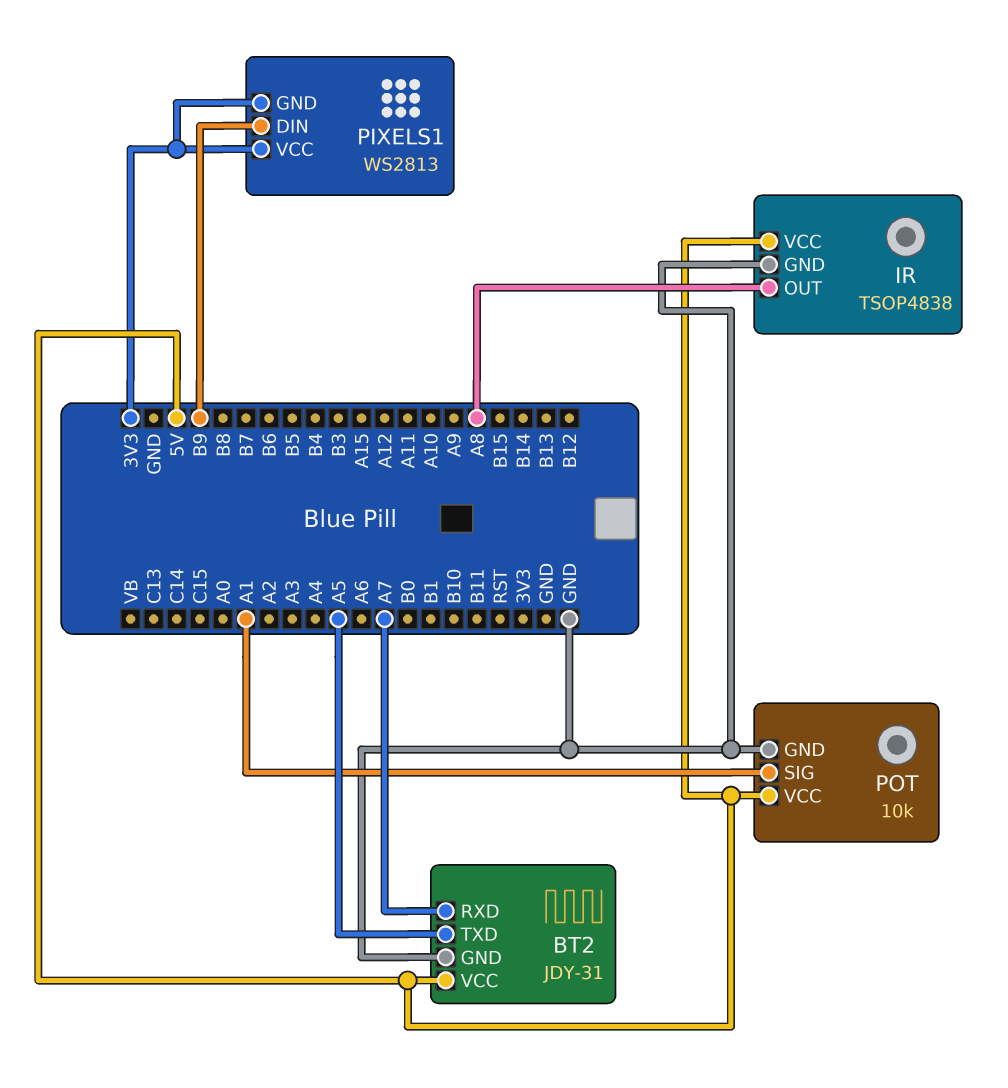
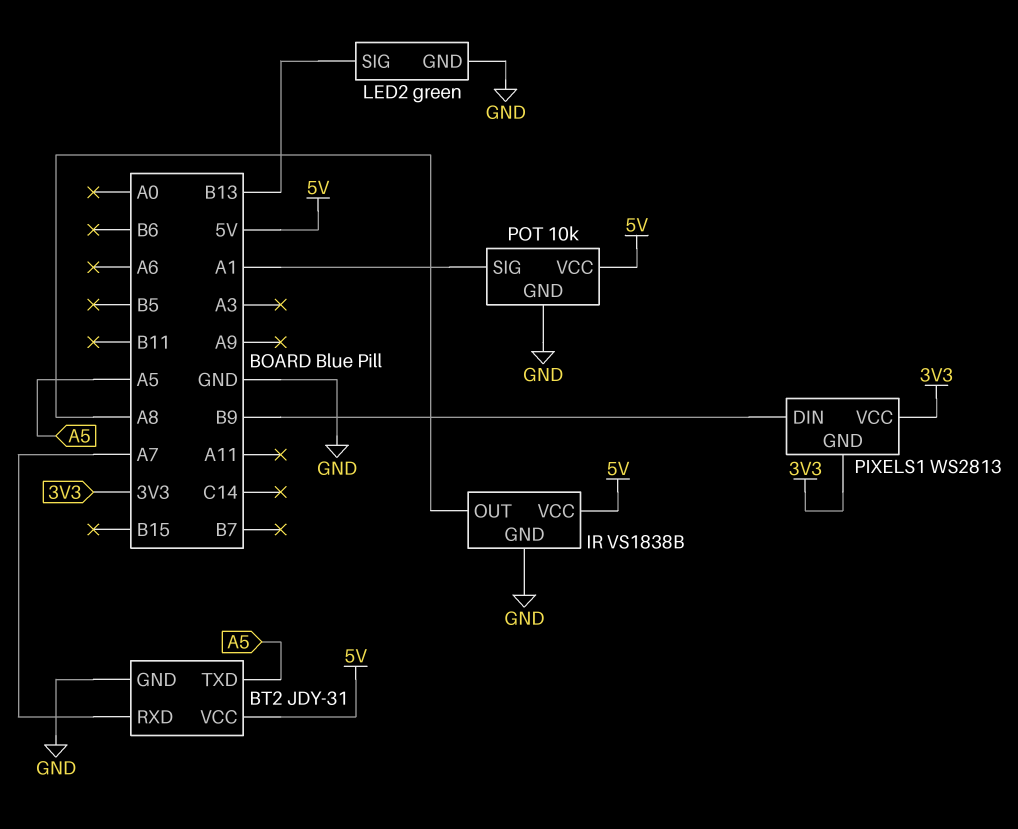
IR: TSOP4838 -> VS1838B
LED2: none -> green
LED2 pin GND: none -> GND
LED2 pin SIG: none -> B13

